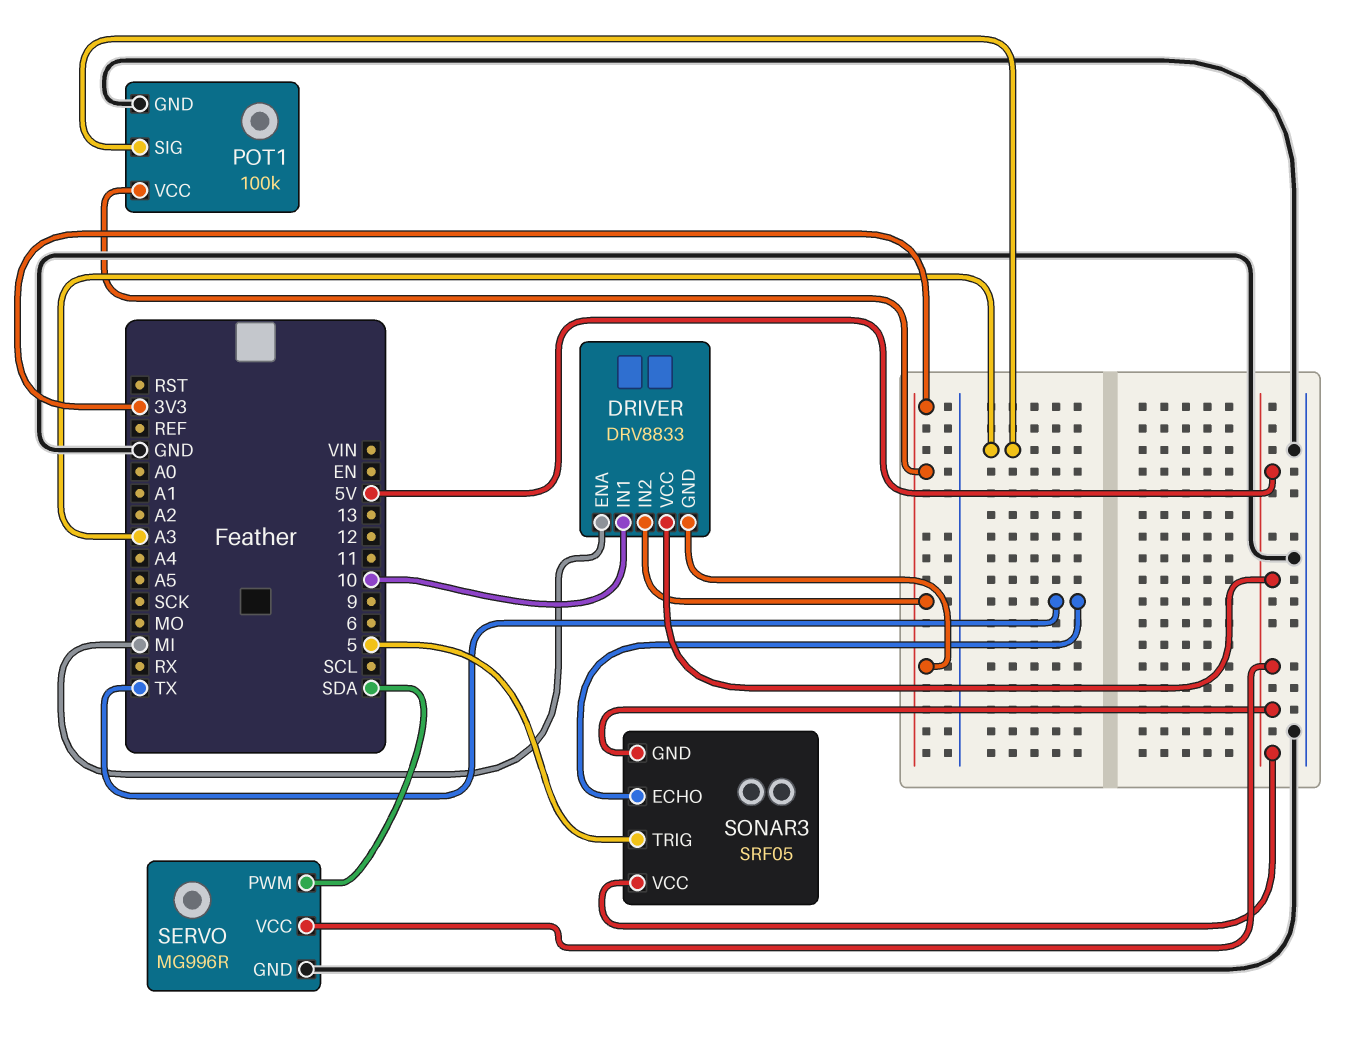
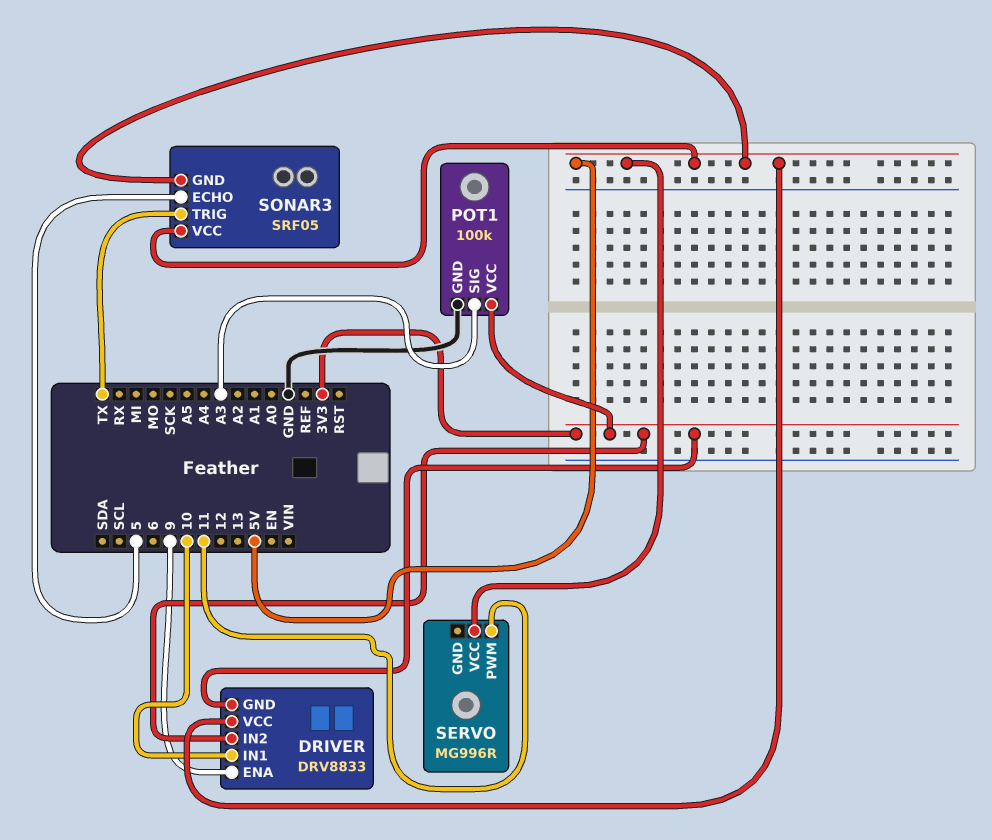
DRIVER pin ENA: MI -> 9
SERVO pin GND: GND -> none
SERVO pin PWM: SDA -> 11
SONAR3 pin ECHO: TX -> 5
SONAR3 pin TRIG: 5 -> TX

